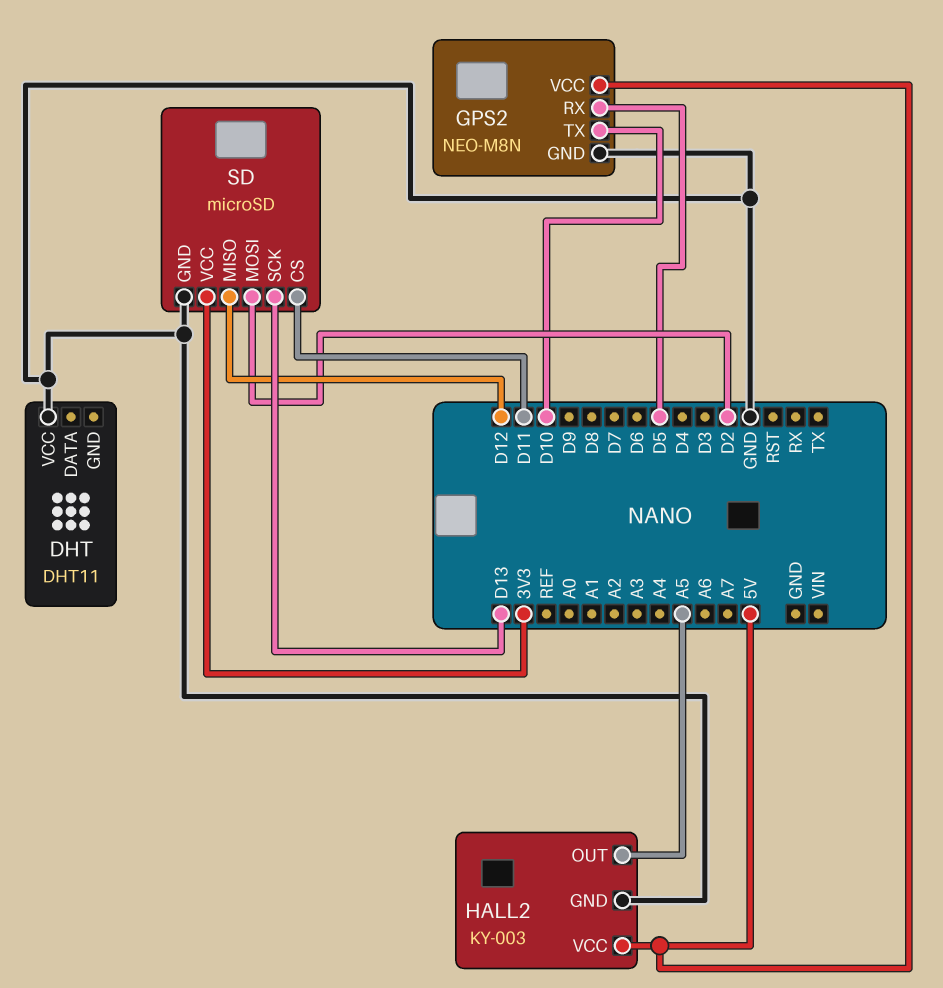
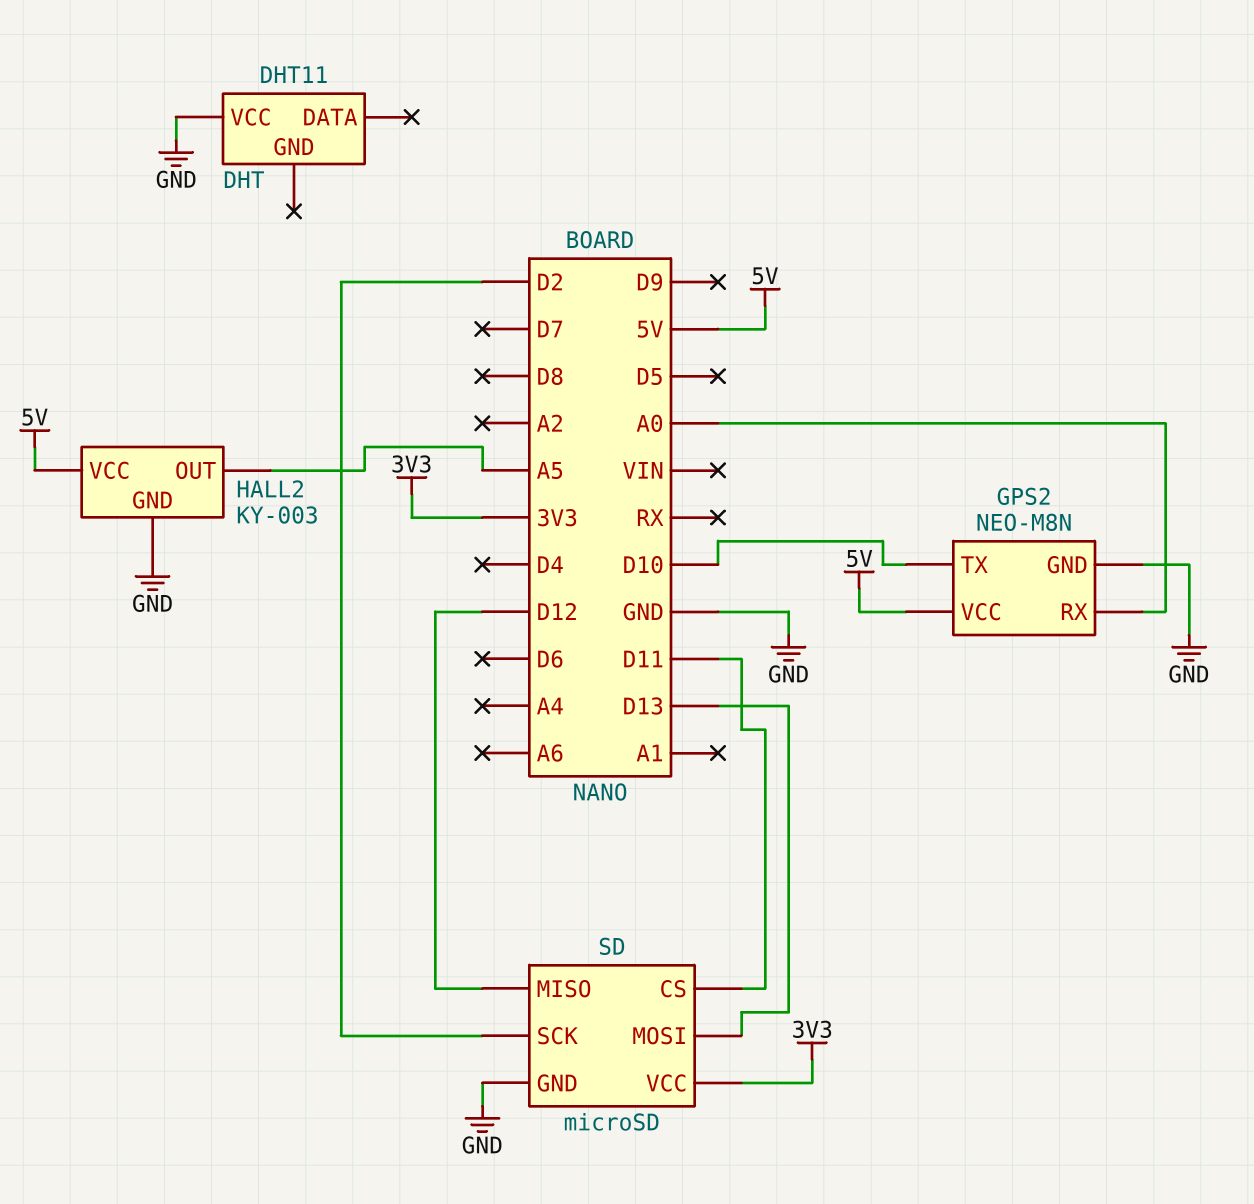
GPS2 pin RX: D5 -> A0
SD pin MOSI: D2 -> D13
SD pin SCK: D13 -> D2

